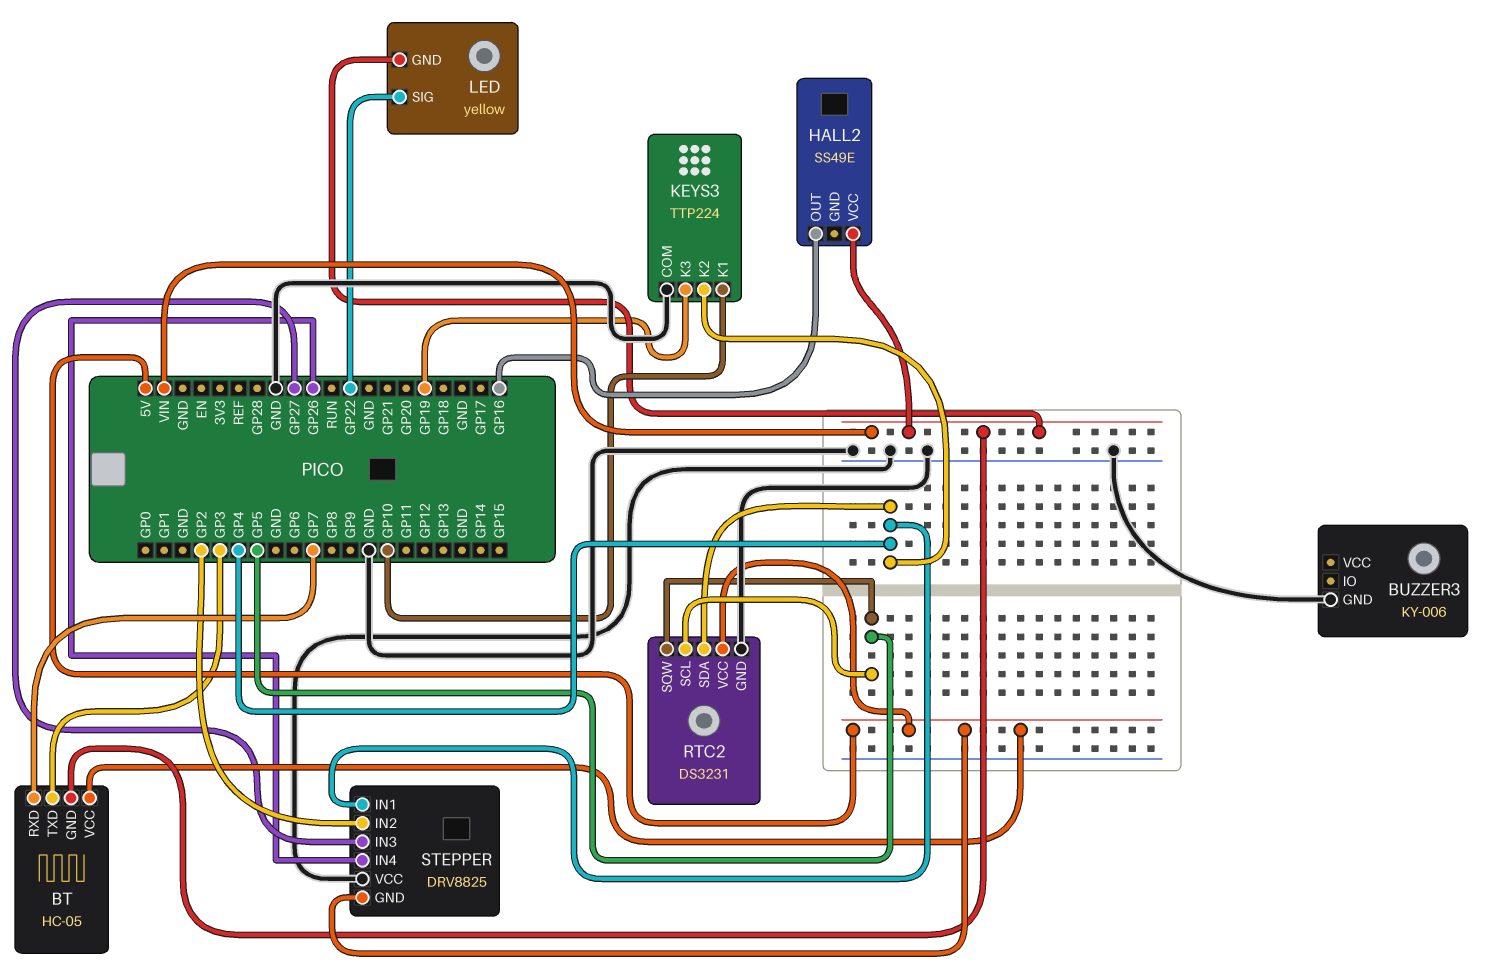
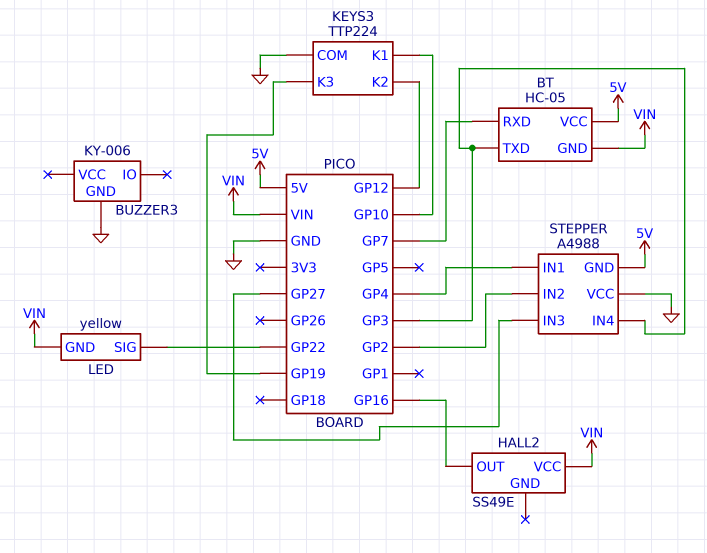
KEYS3 pin K2: GP4 -> GP12
RTC2: DS3231 -> none
RTC2 pin GND: GND -> none
RTC2 pin SCL: GP5 -> none
RTC2 pin SDA: GP4 -> none
RTC2 pin SQW: GP5 -> none
RTC2 pin VCC: 5V -> none
STEPPER: DRV8825 -> A4988
STEPPER pin IN4: GP26 -> GP3

